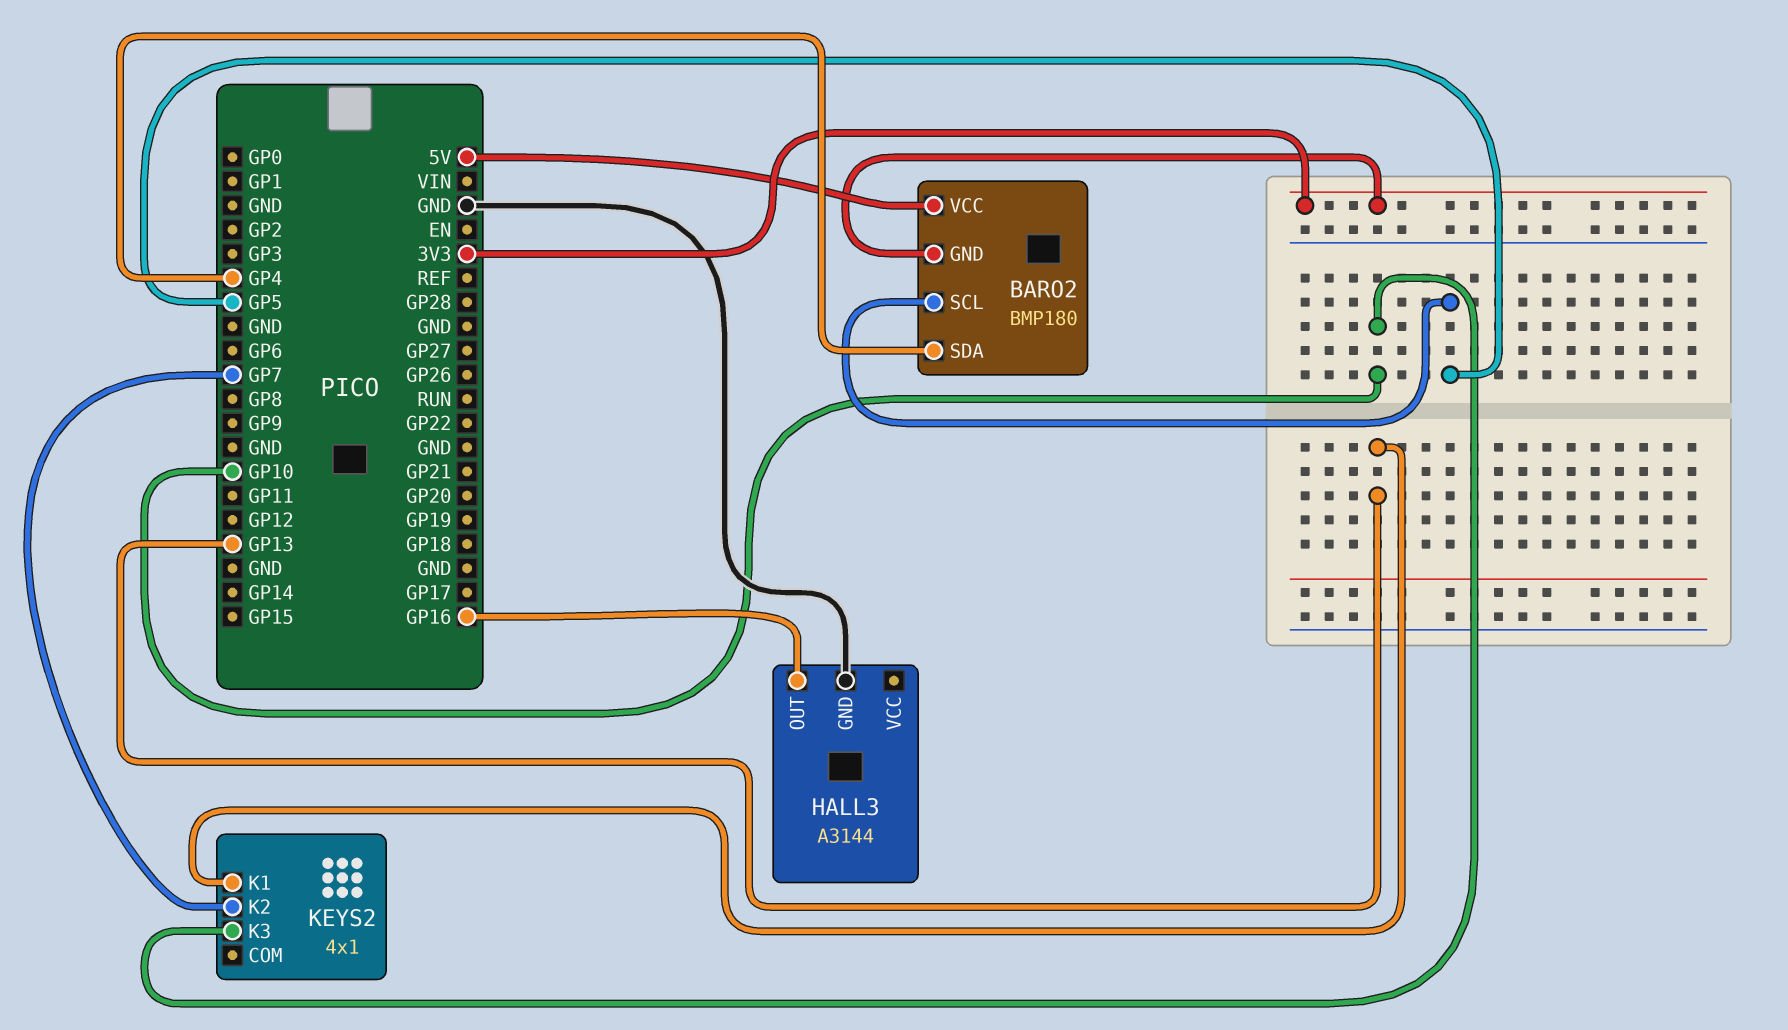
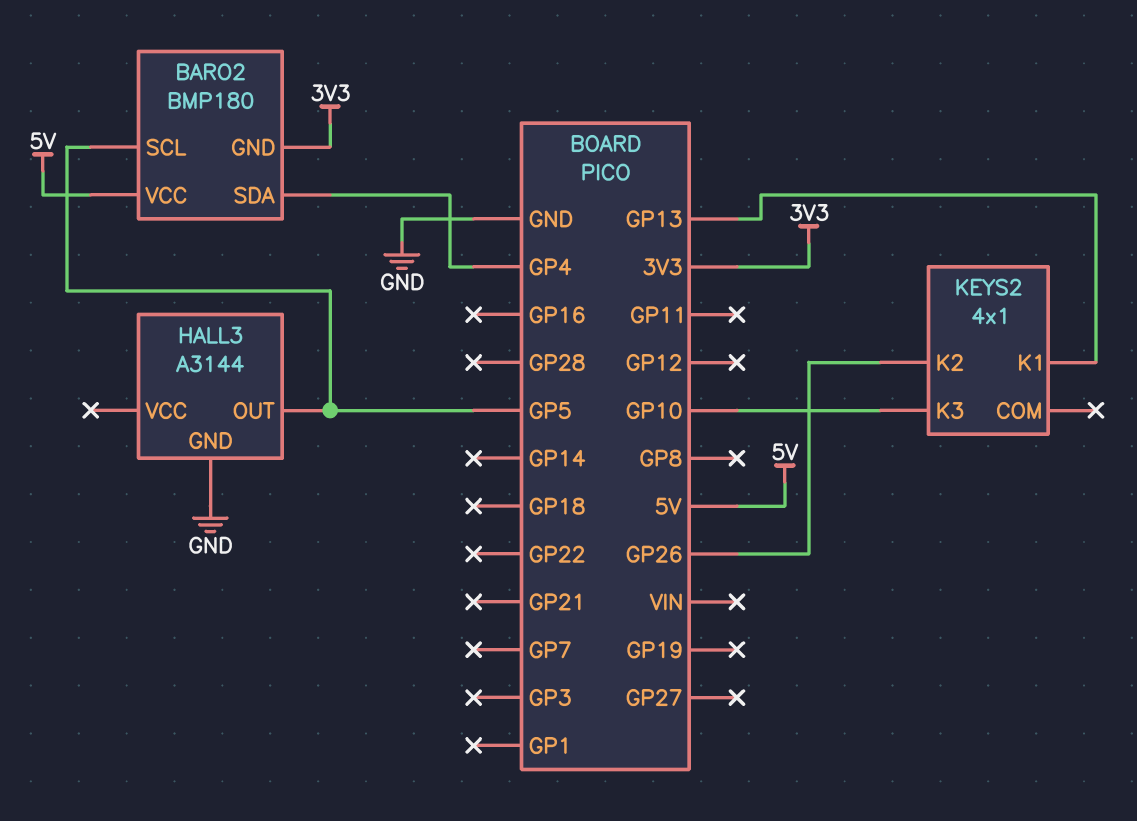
HALL3 pin OUT: GP16 -> GP5
KEYS2 pin K2: GP7 -> GP26

